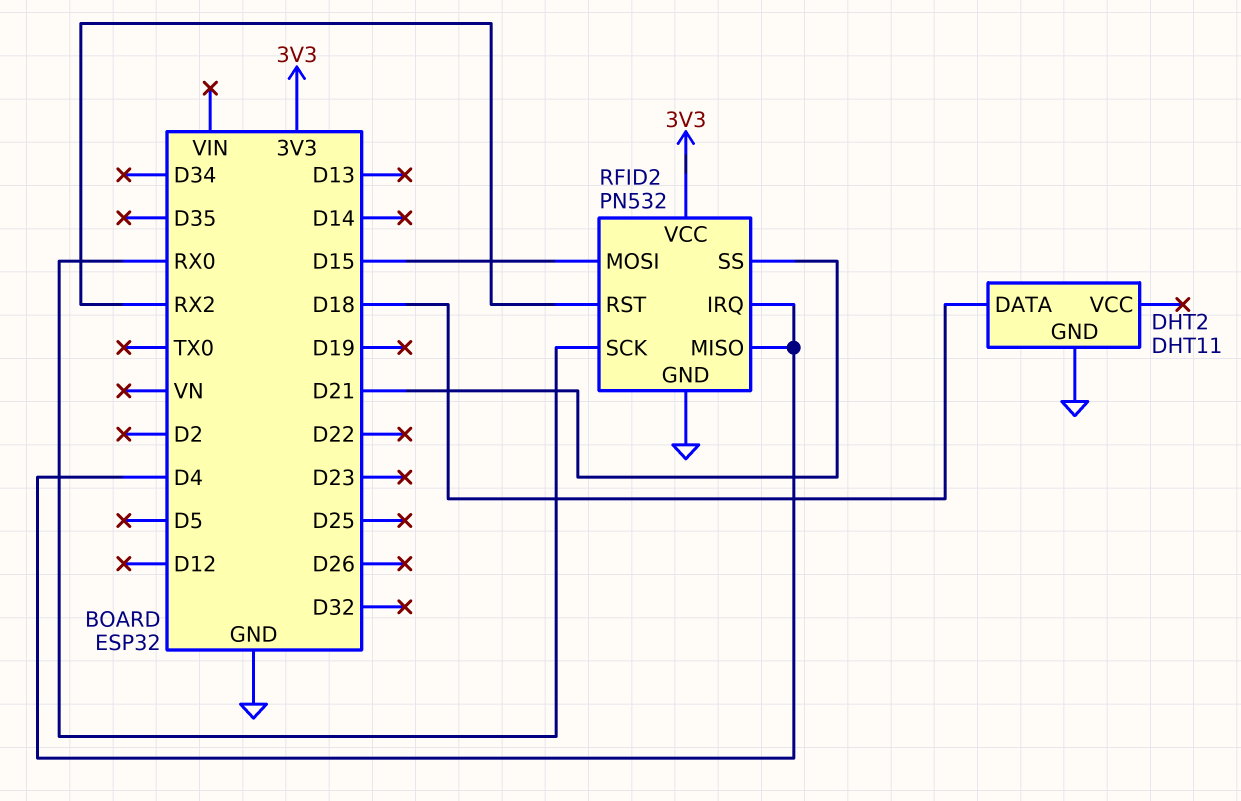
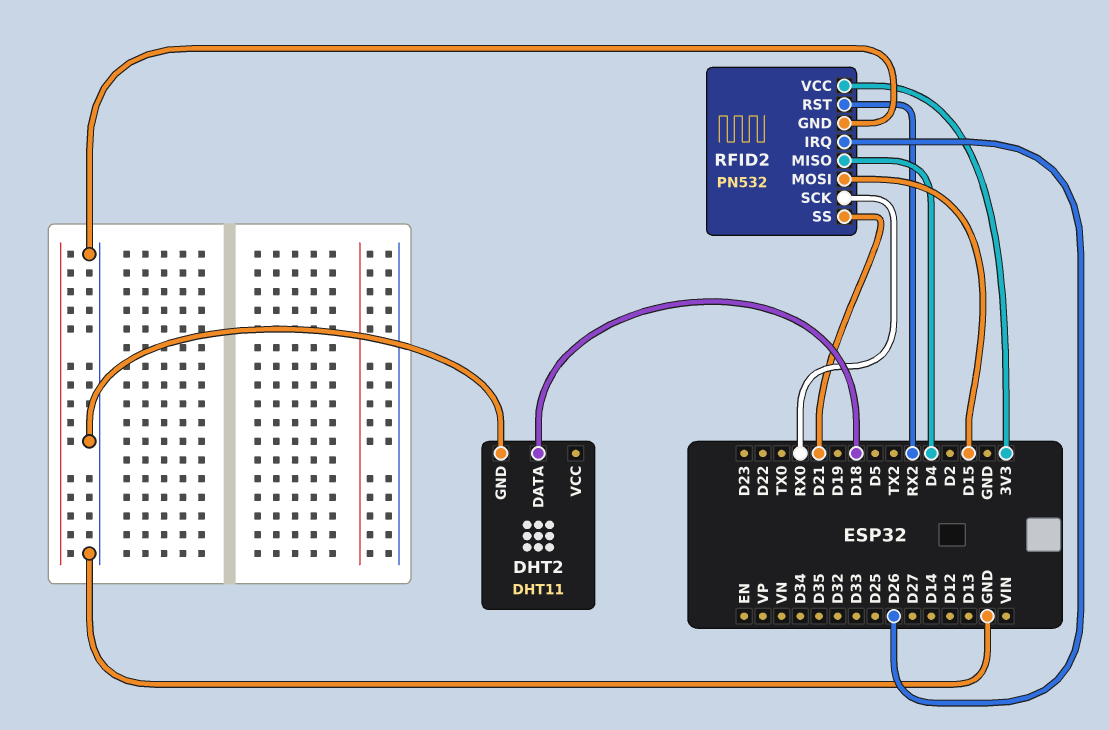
RFID2 pin IRQ: D4 -> D26

